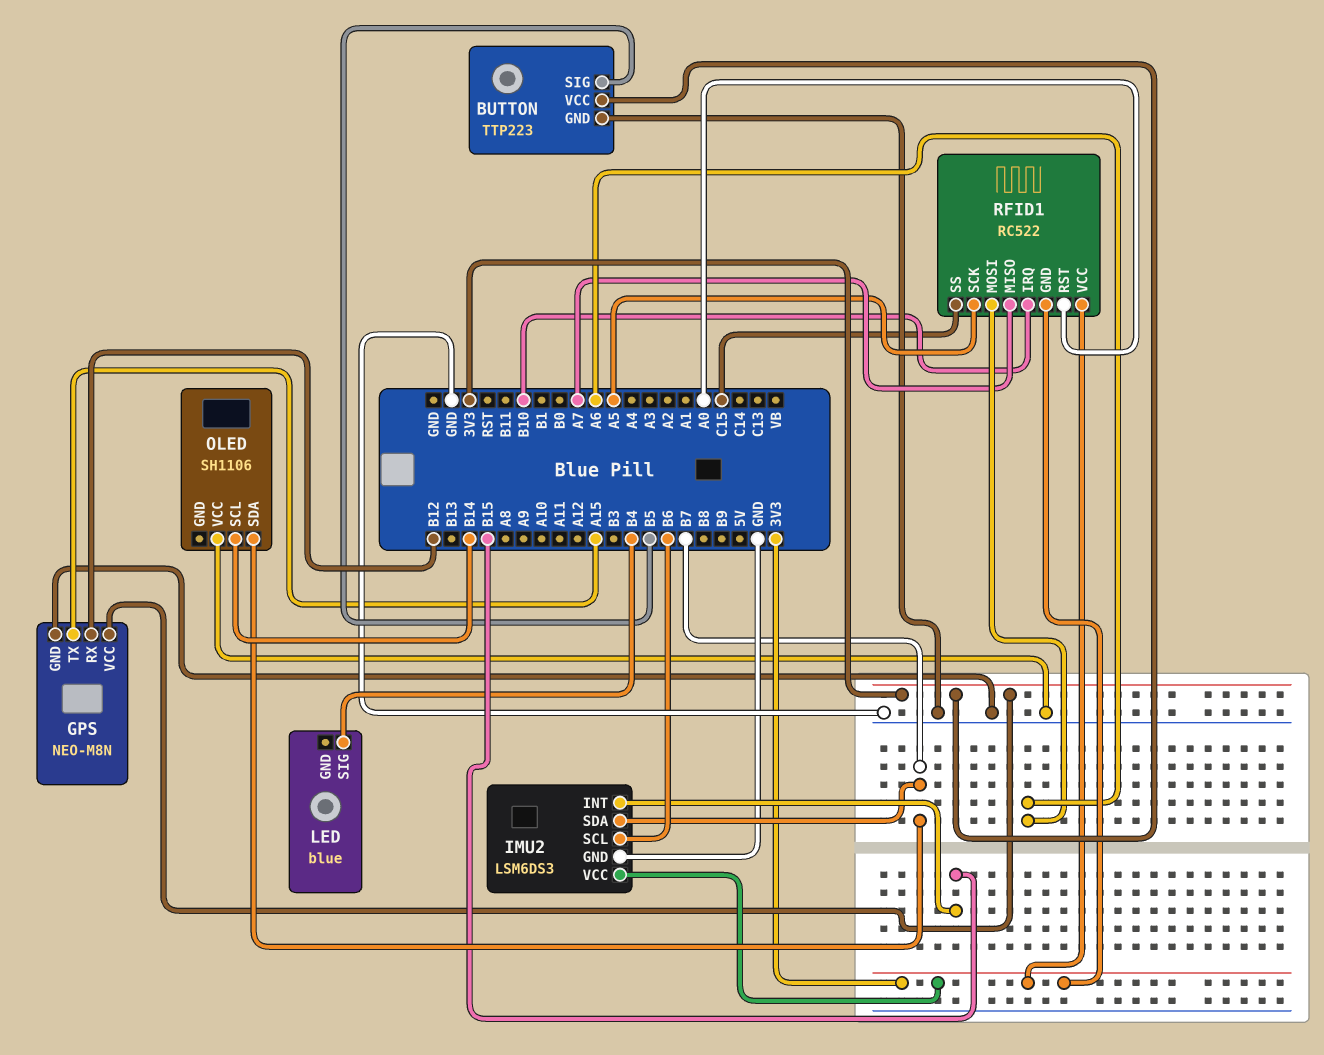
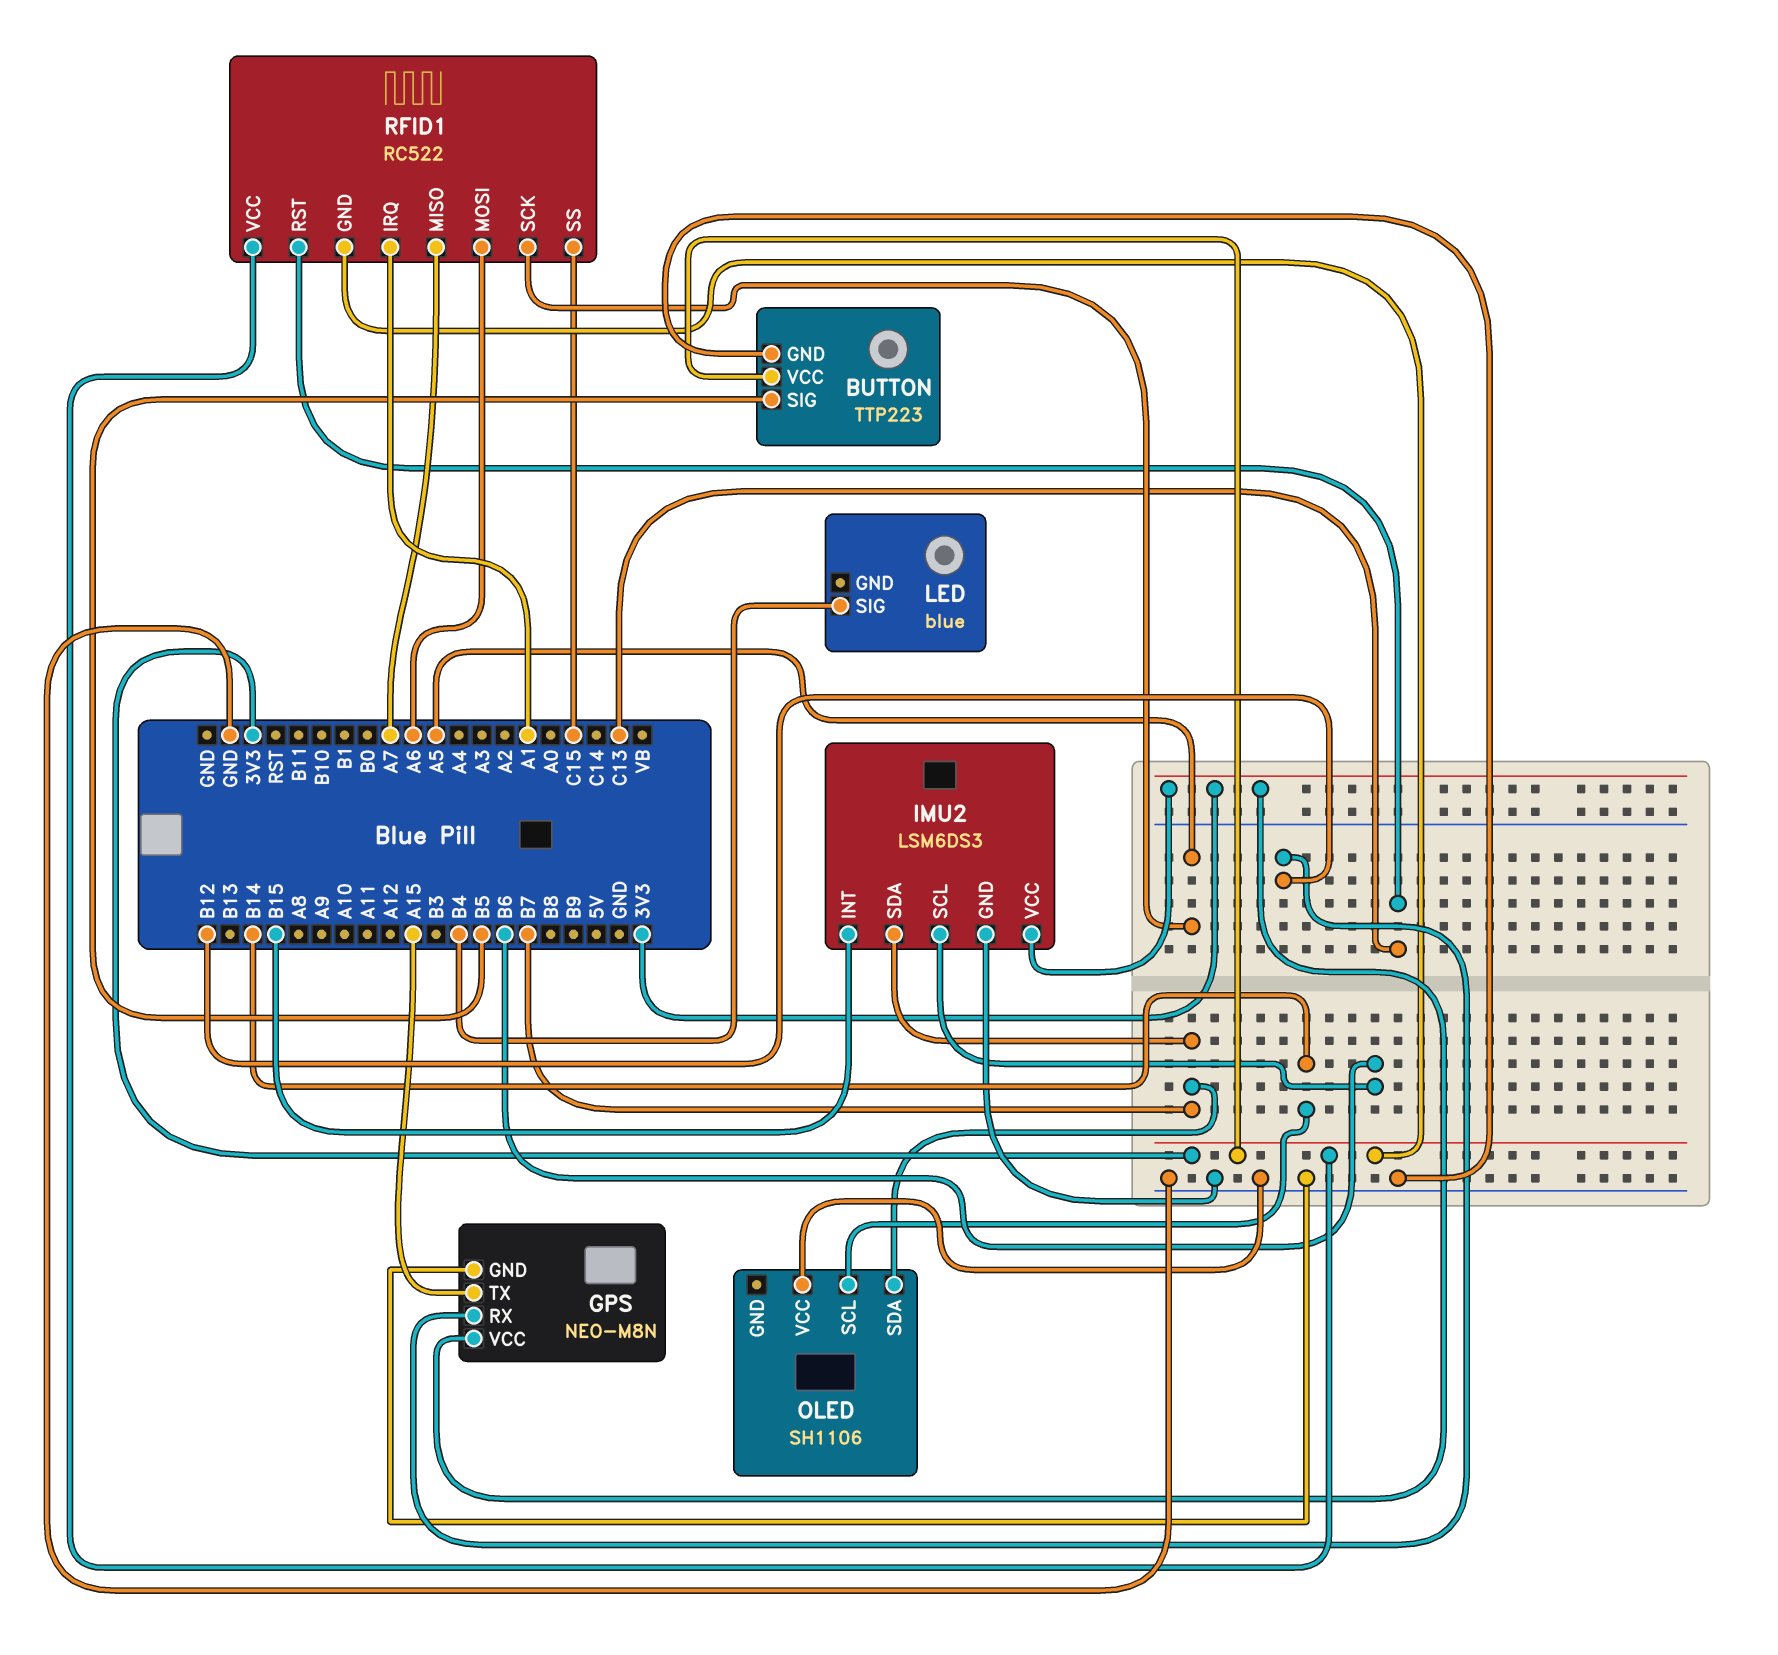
RFID1 pin IRQ: B10 -> A1
RFID1 pin RST: A0 -> C13

